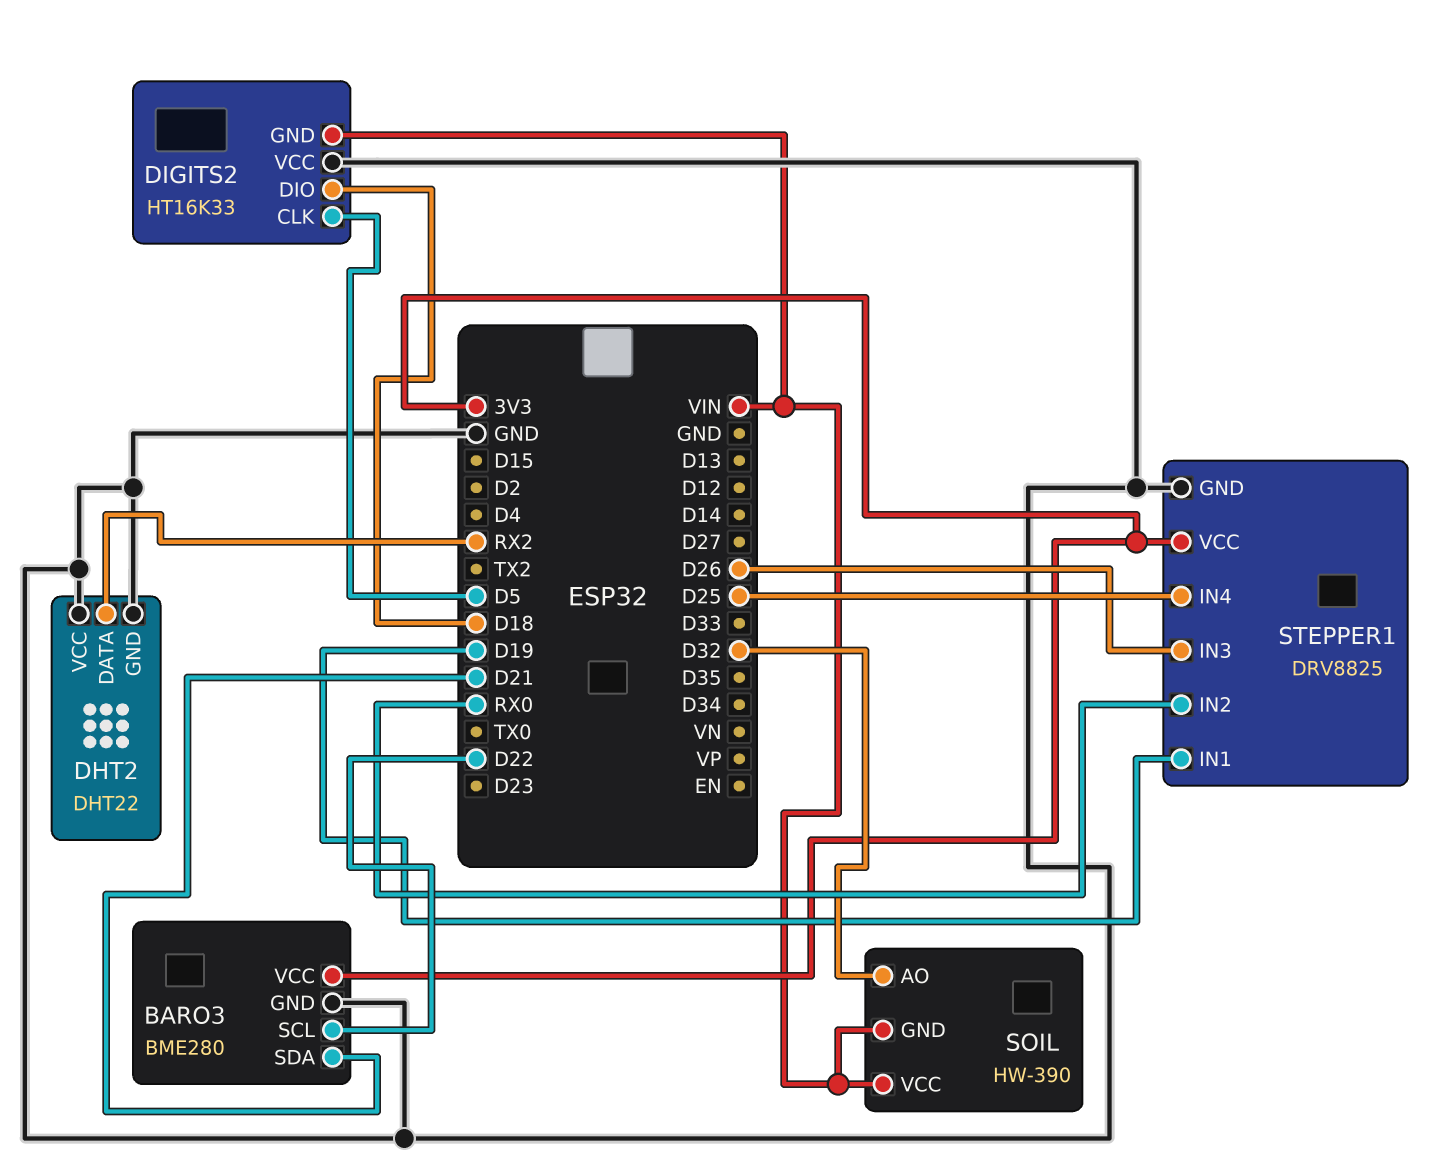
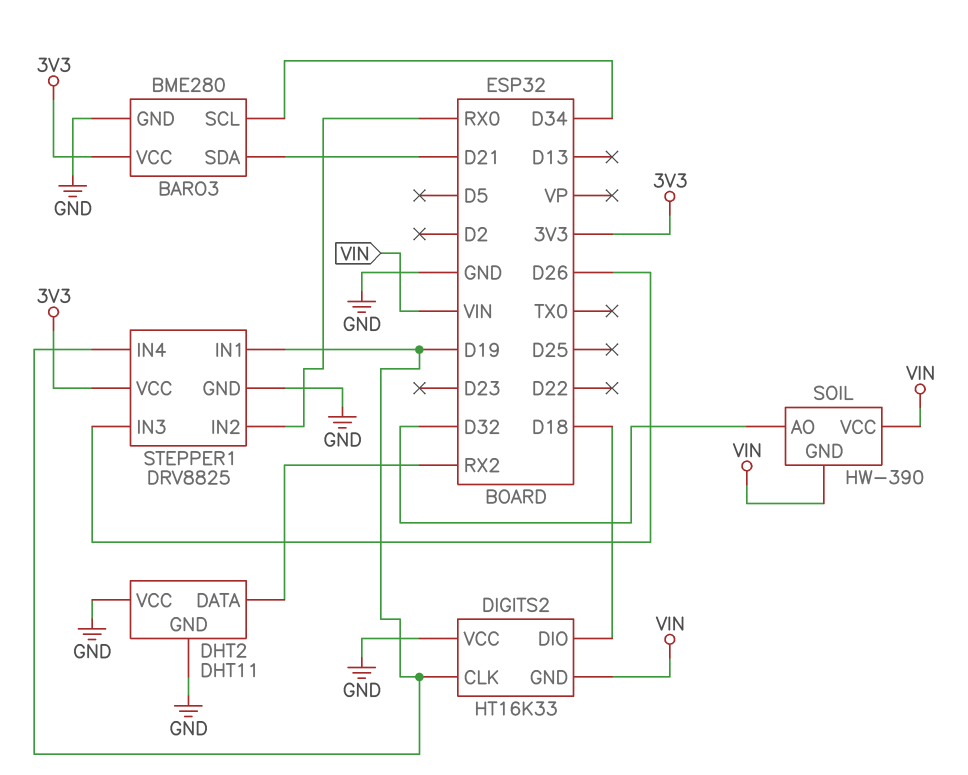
BARO3 pin SCL: D22 -> D34
DHT2: DHT22 -> DHT11
DIGITS2 pin CLK: D5 -> D19
STEPPER1 pin IN4: D25 -> D19

